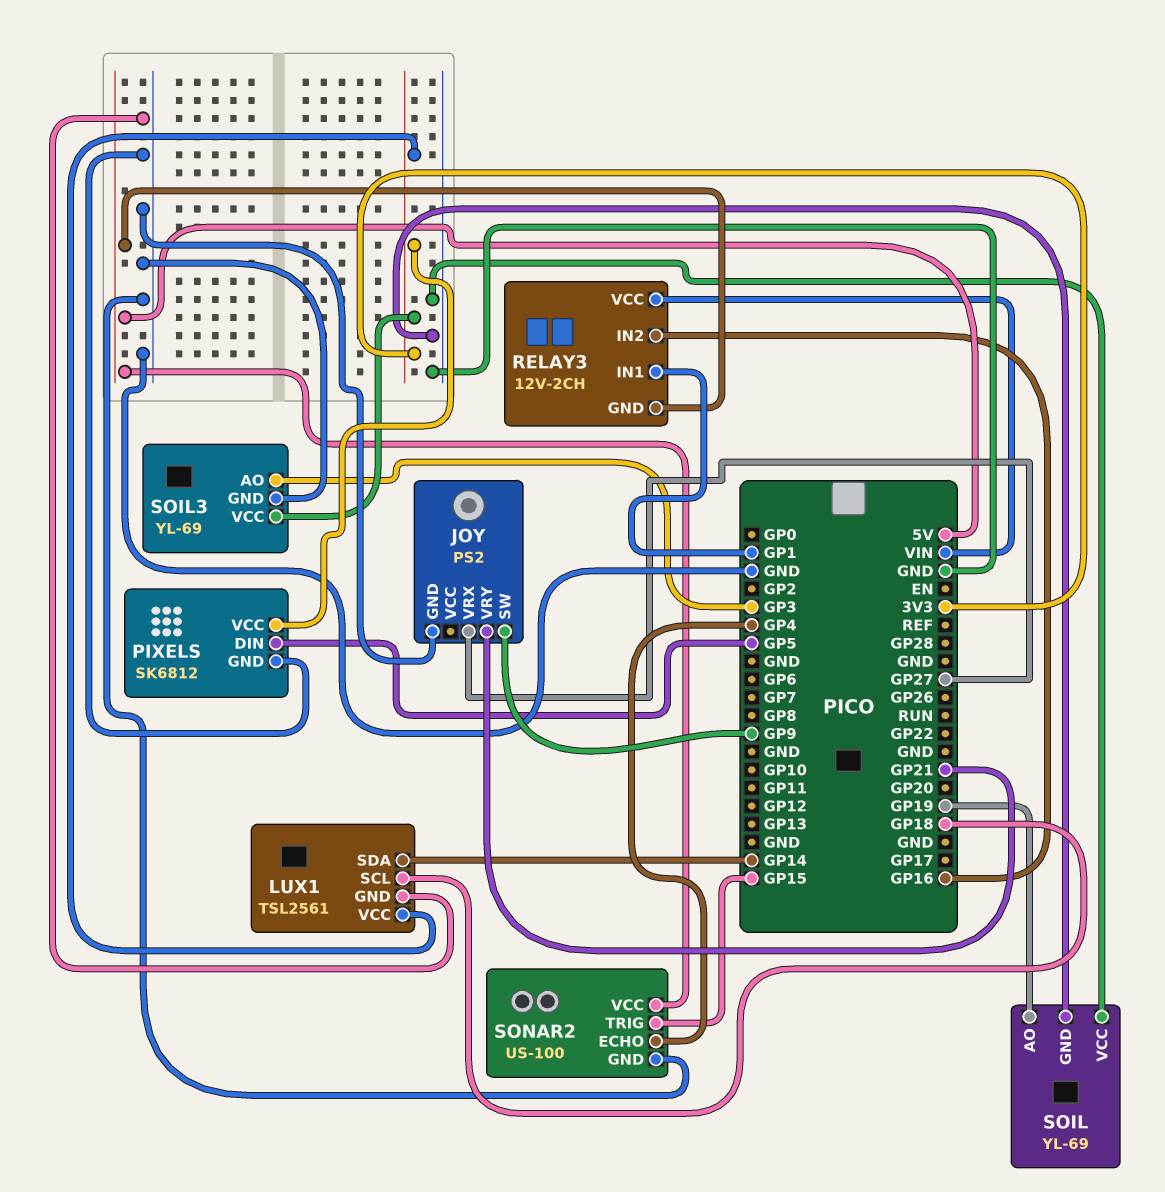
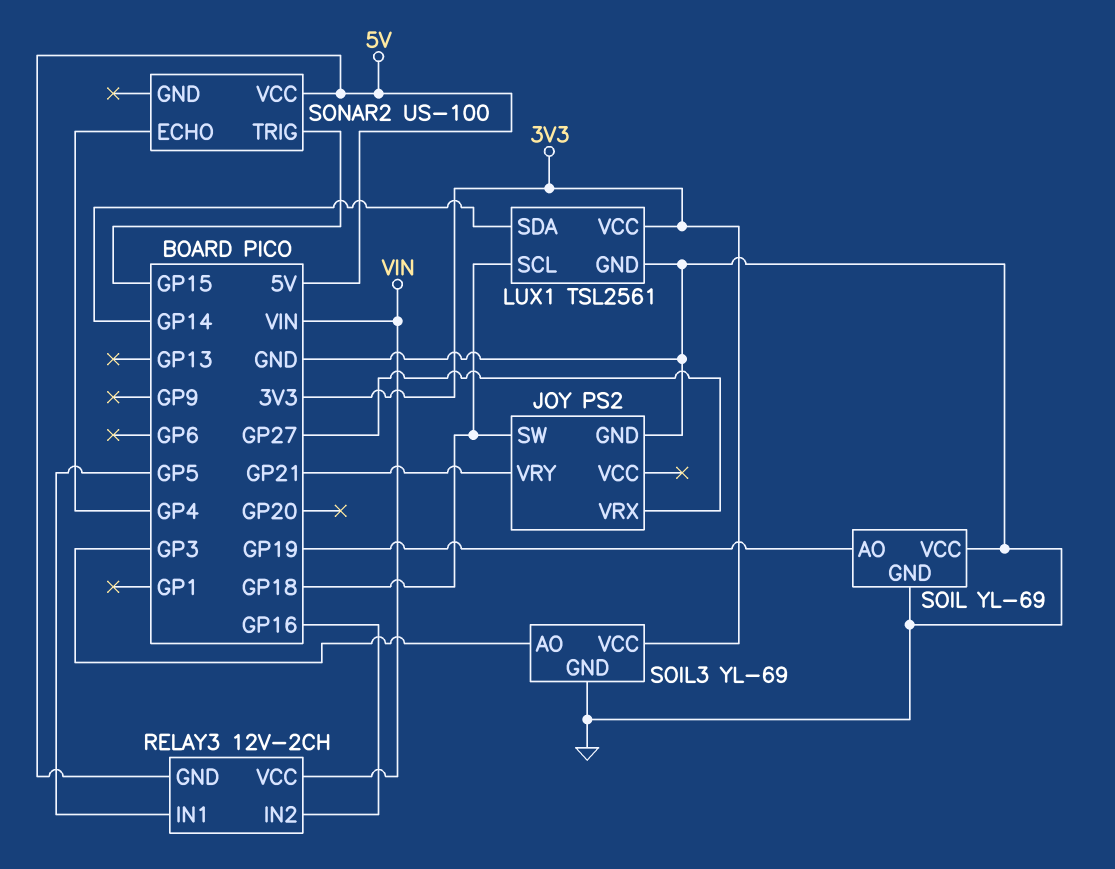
JOY pin SW: GP9 -> GP18
PIXELS: SK6812 -> none
PIXELS pin DIN: GP5 -> none
PIXELS pin GND: GND -> none
PIXELS pin VCC: 3V3 -> none
RELAY3 pin IN1: GP1 -> GP5
SONAR2 pin GND: GND -> none

